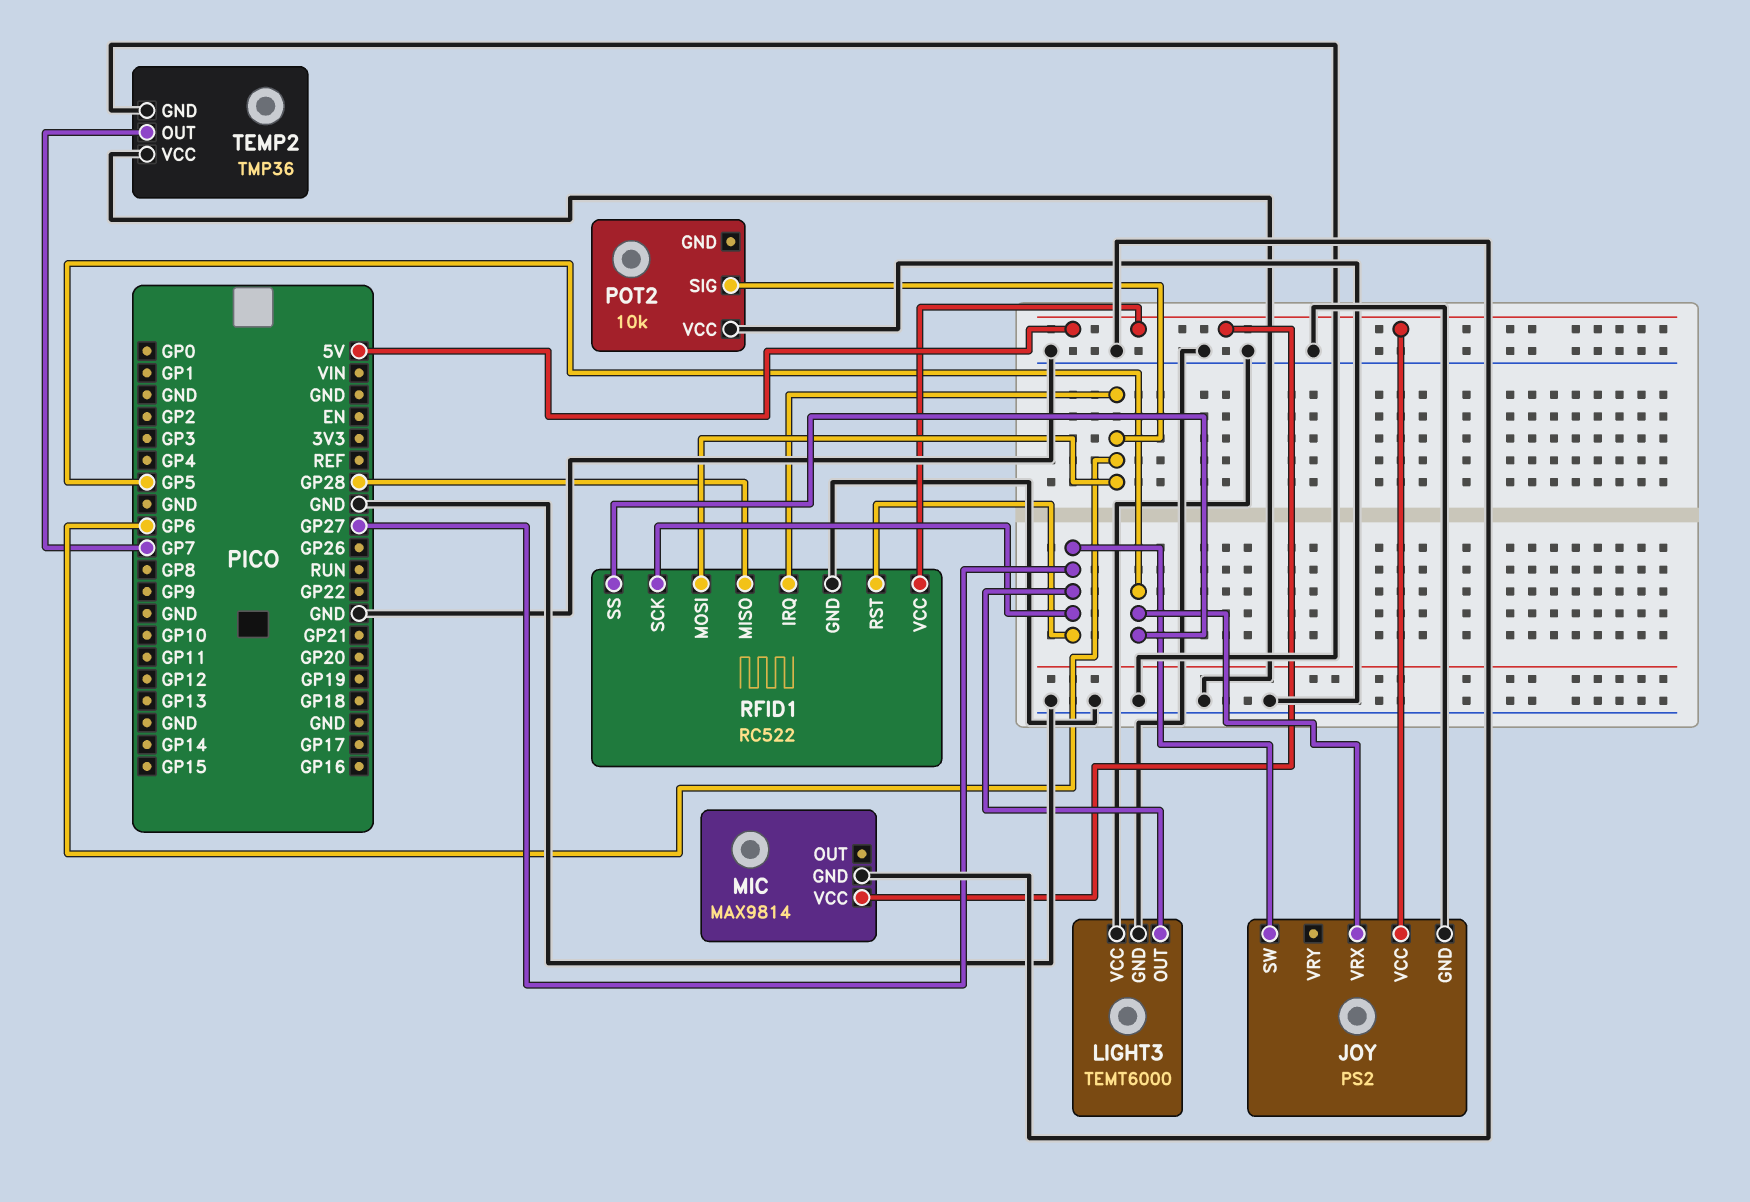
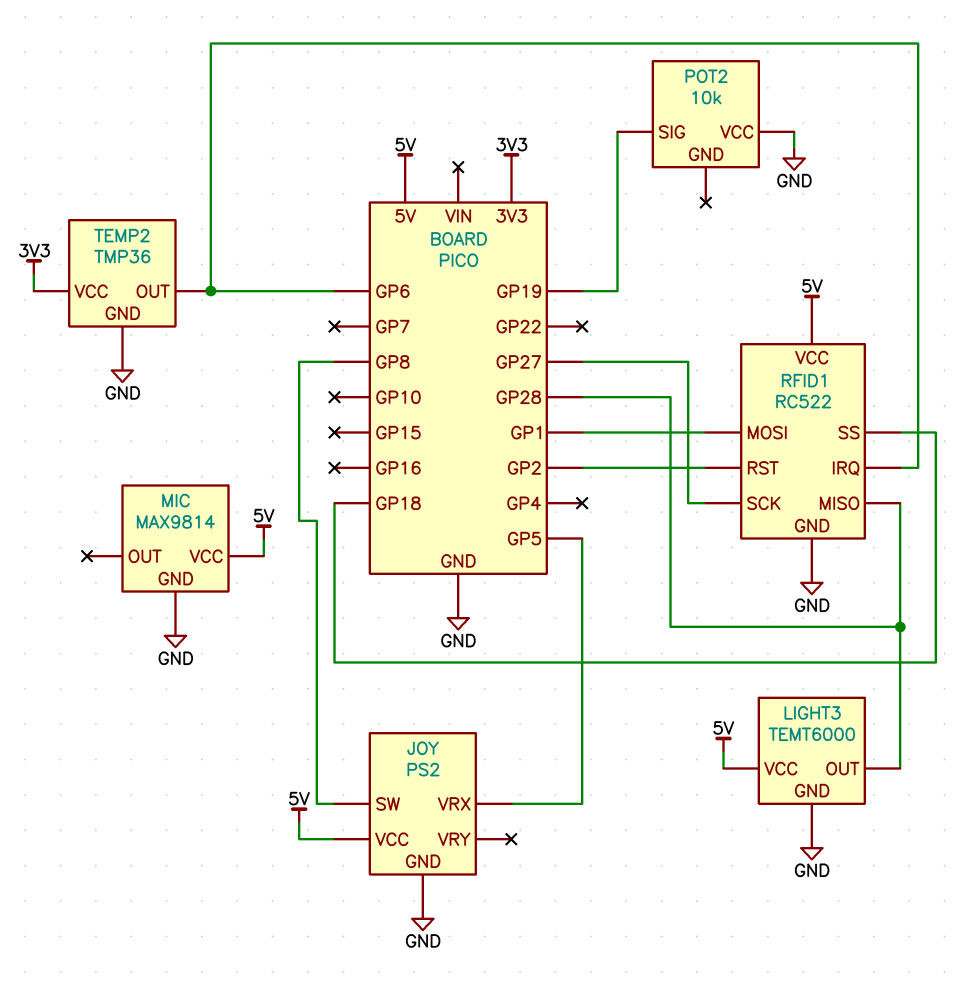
JOY pin SW: GP27 -> GP8
LIGHT3 pin OUT: GP27 -> GP28
LIGHT3 pin VCC: GND -> 5V
POT2 pin SIG: GP6 -> GP19
RFID1 pin MOSI: GP6 -> GP1
RFID1 pin RST: GP27 -> GP2
RFID1 pin SS: GP5 -> GP18
TEMP2 pin OUT: GP7 -> GP6
TEMP2 pin VCC: GND -> 3V3

